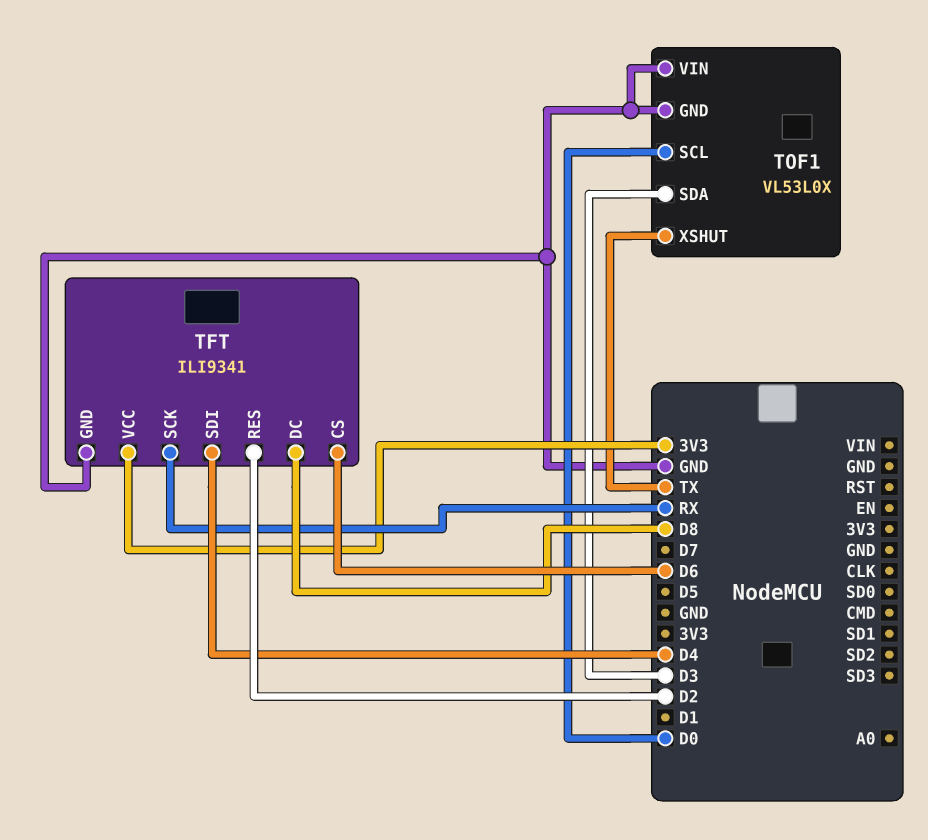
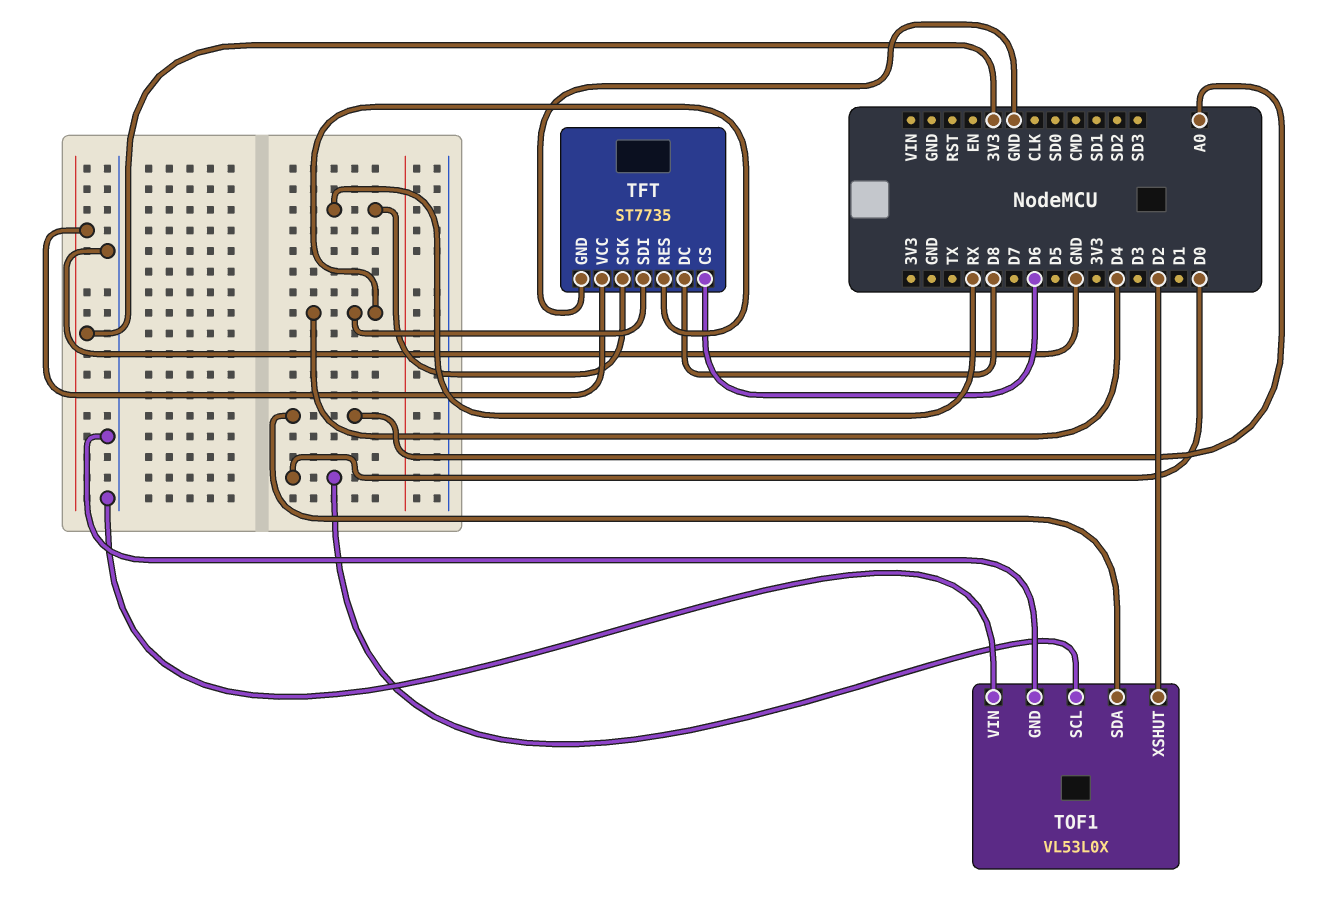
TFT: ILI9341 -> ST7735
TFT pin RES: D2 -> D4
TOF1 pin SDA: D3 -> A0
TOF1 pin XSHUT: TX -> D2

